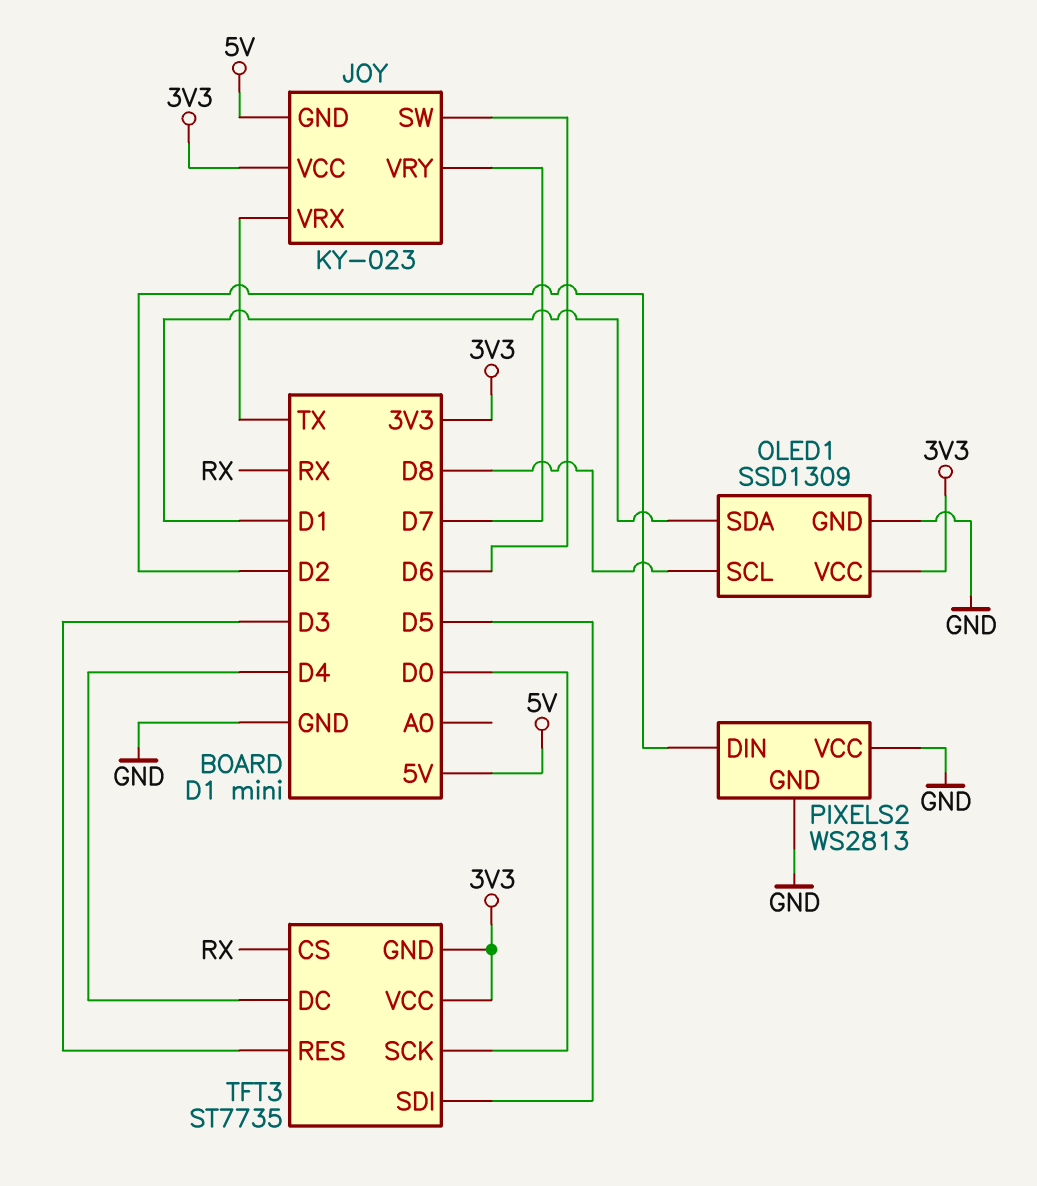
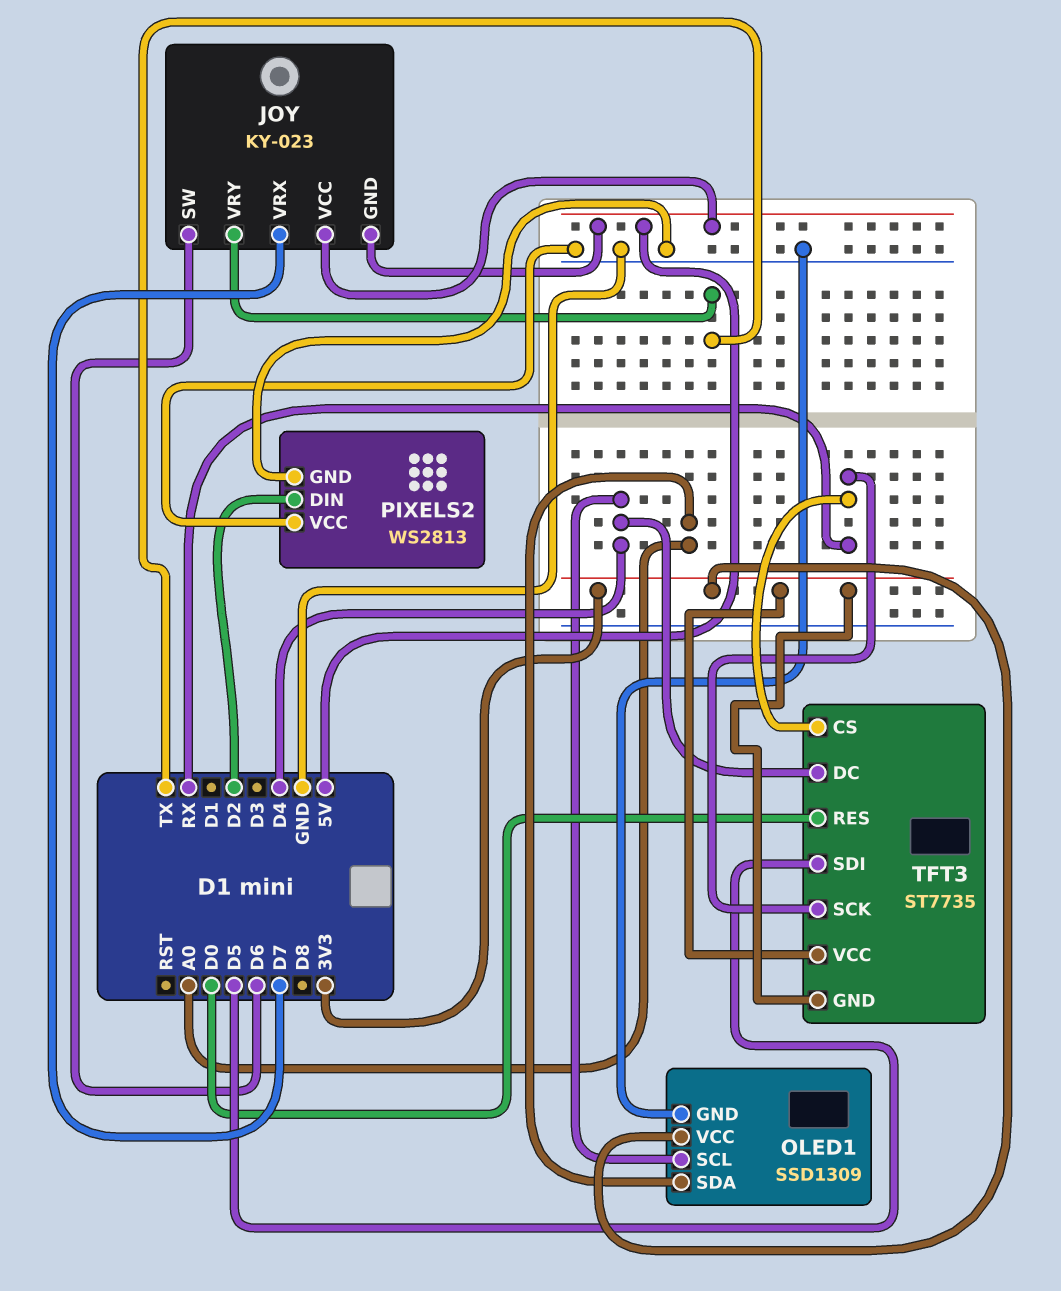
JOY pin VCC: 3V3 -> 5V
JOY pin VRX: TX -> D7
JOY pin VRY: D7 -> TX
OLED1 pin SCL: D8 -> D4
OLED1 pin SDA: D1 -> A0
TFT3 pin RES: D3 -> D0
TFT3 pin SCK: D0 -> RX

